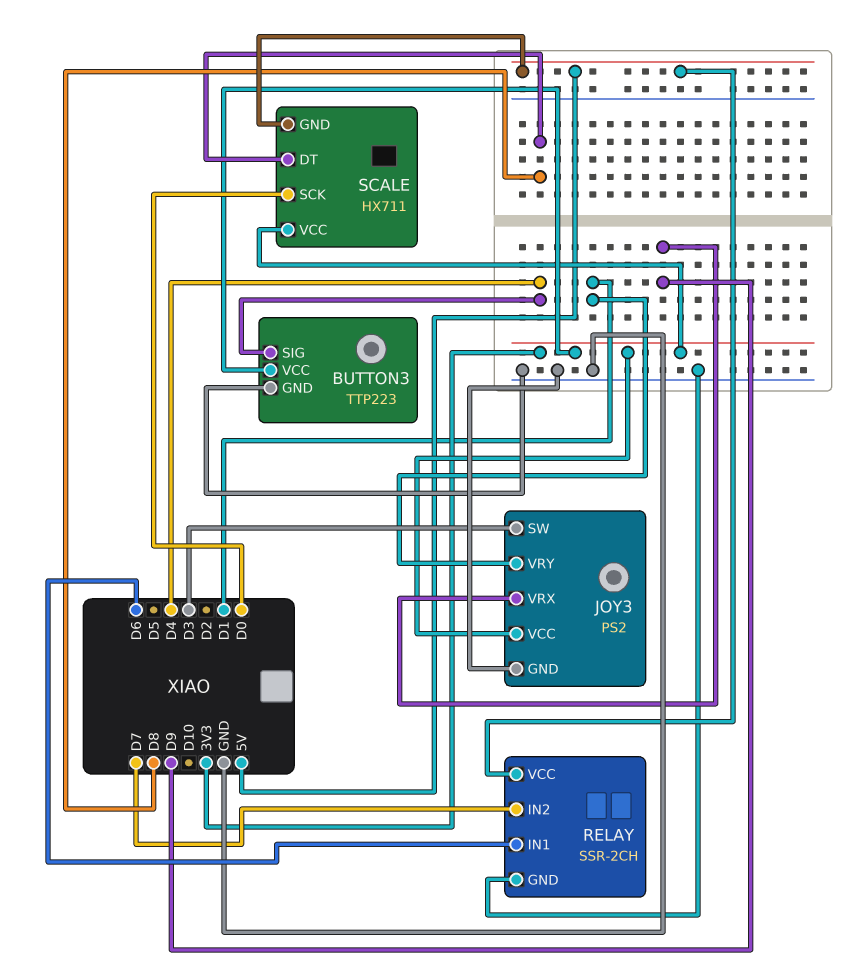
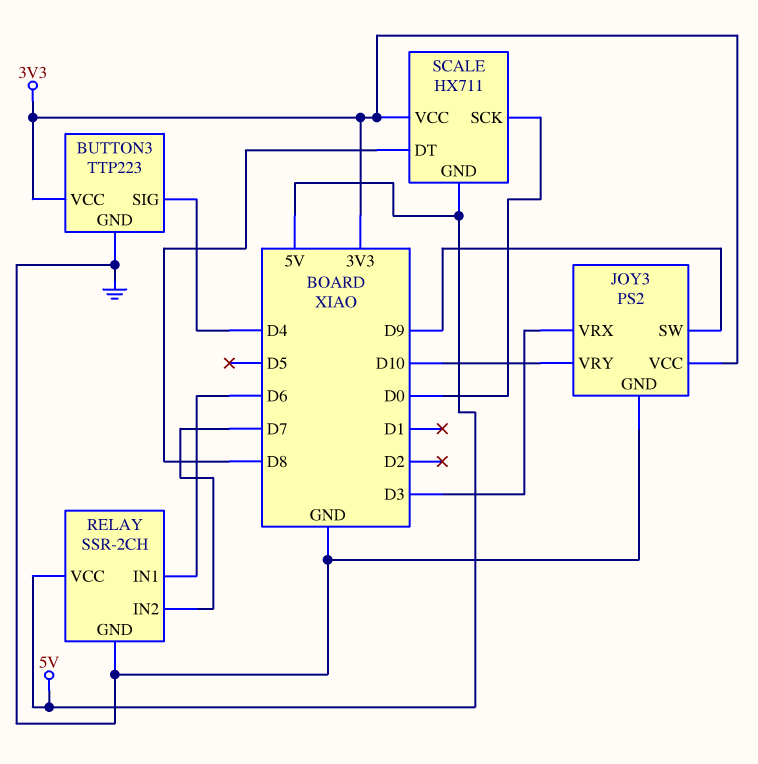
JOY3 pin SW: D3 -> D9
JOY3 pin VRX: D9 -> D3
JOY3 pin VRY: D1 -> D10

